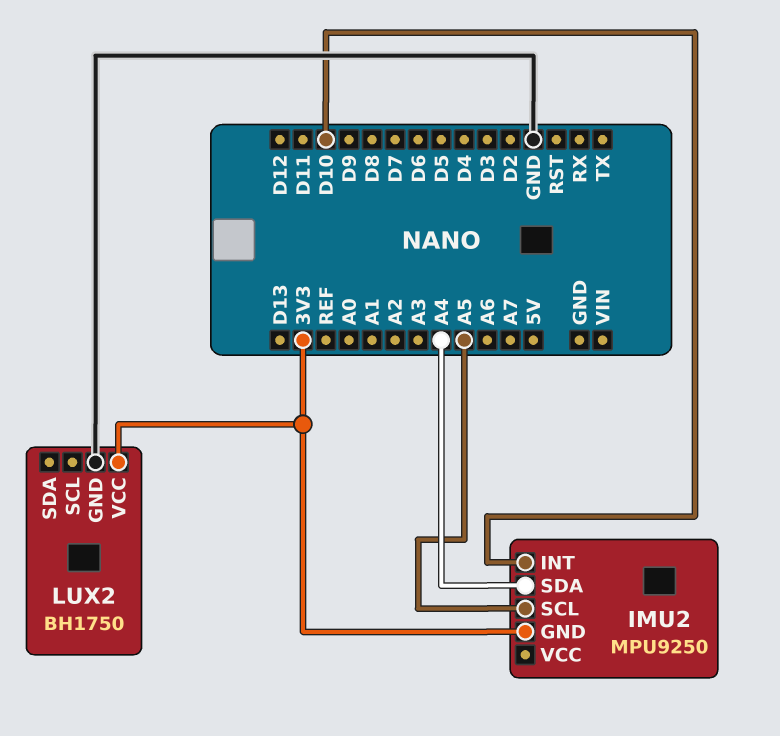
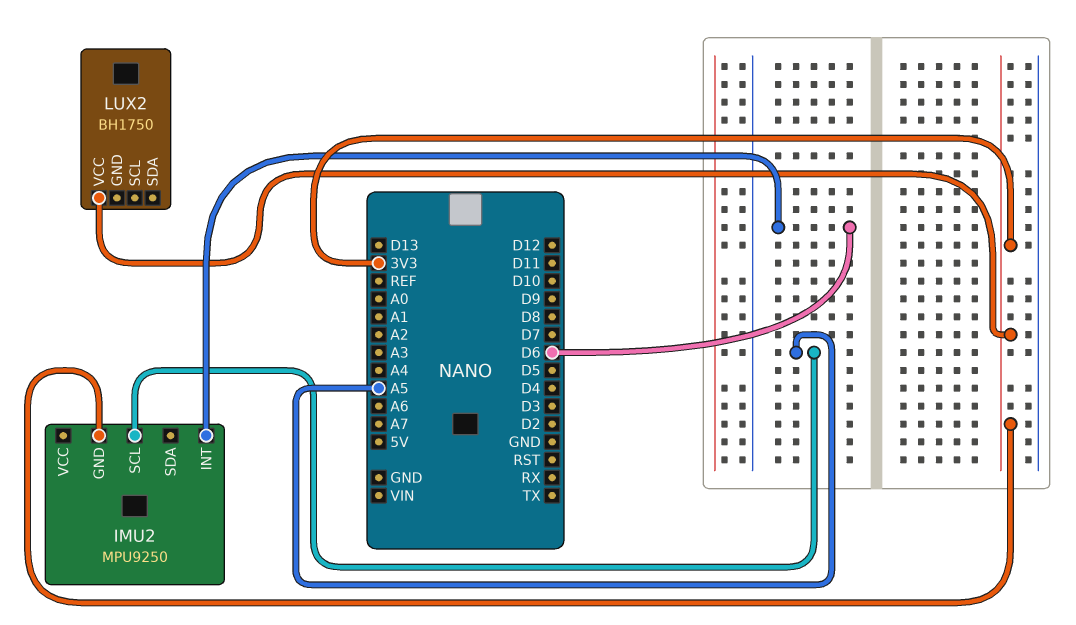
IMU2 pin INT: D10 -> D6
IMU2 pin SDA: A4 -> none
LUX2 pin GND: GND -> none

